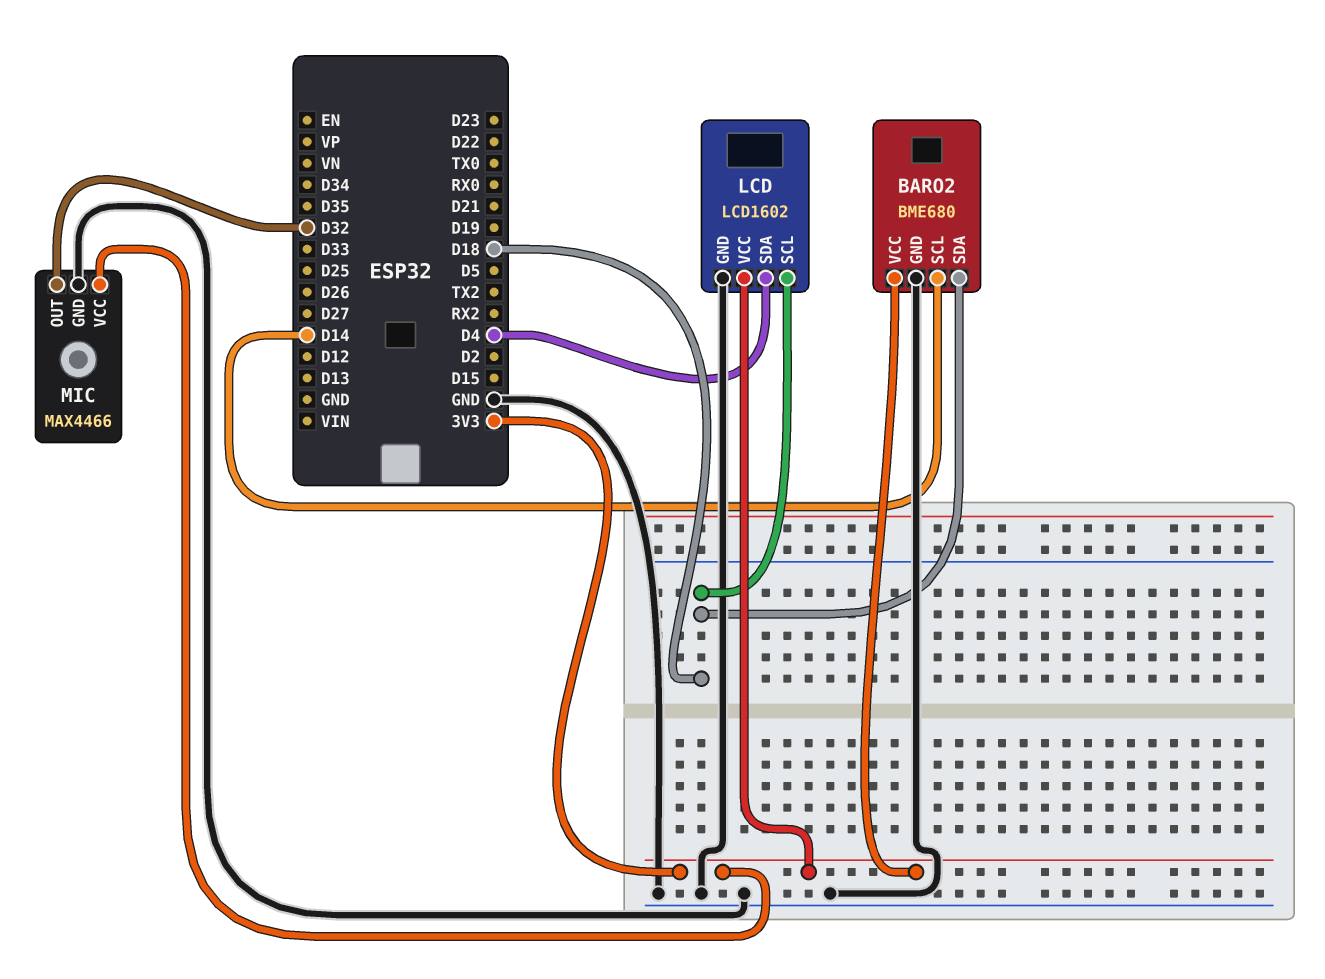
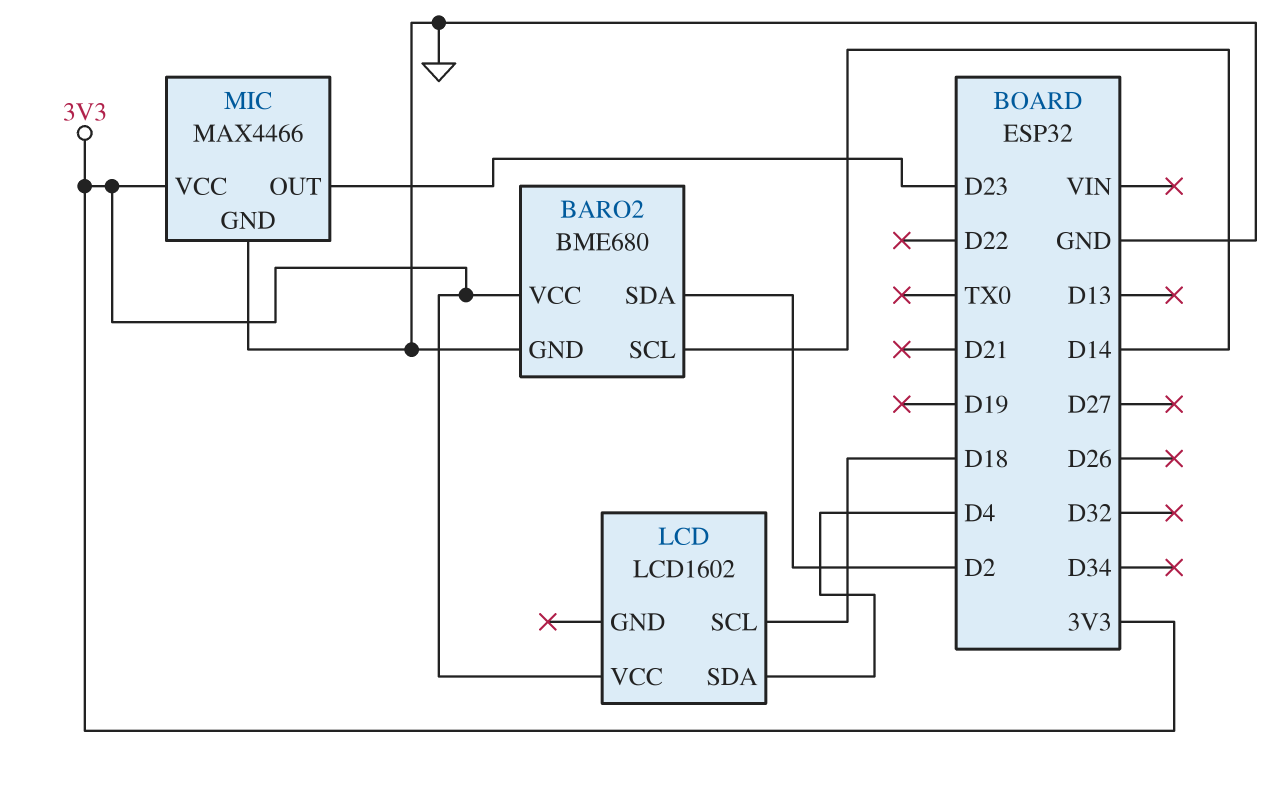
BARO2 pin SDA: D18 -> D2
LCD pin GND: GND -> none
MIC pin OUT: D32 -> D23

